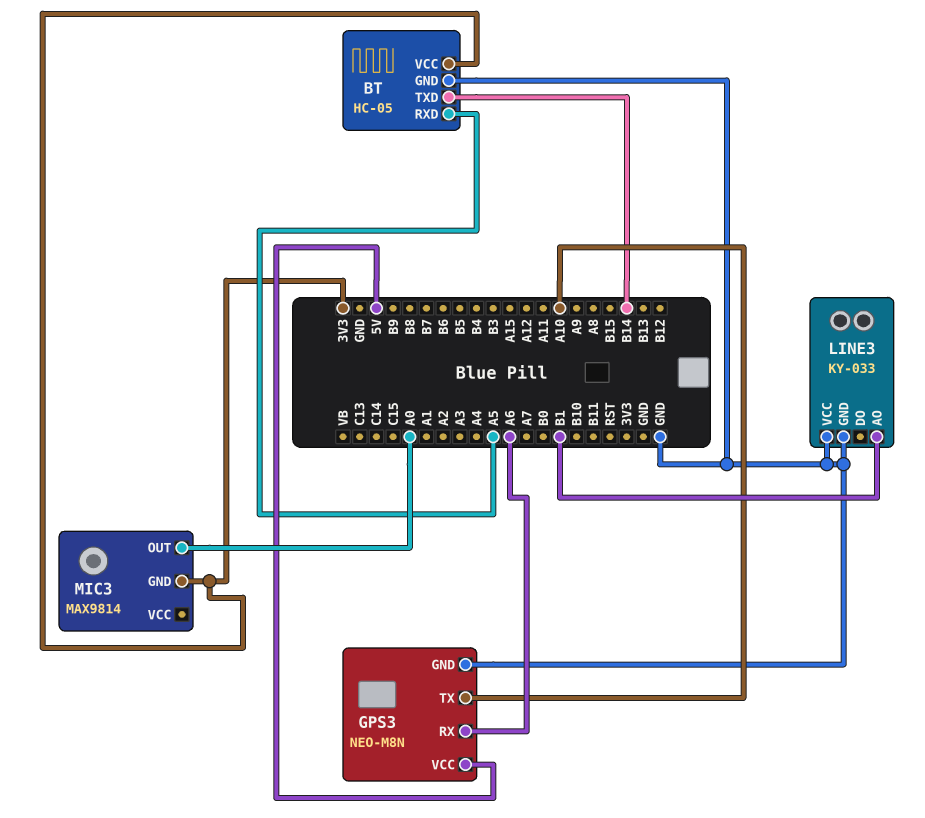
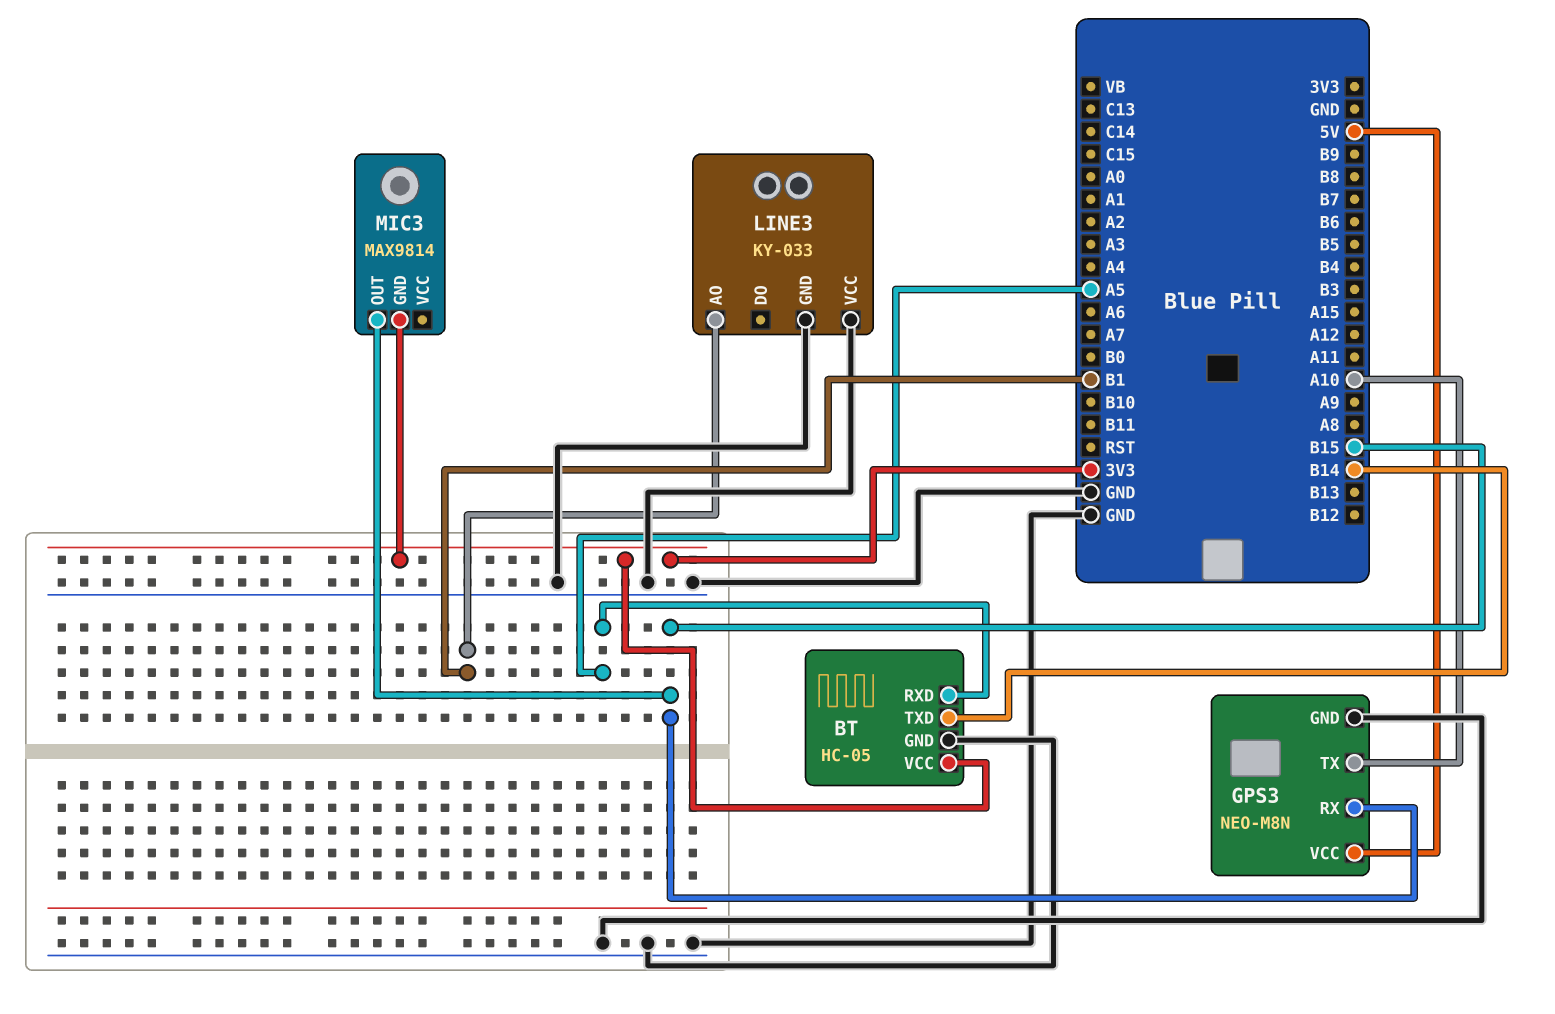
GPS3 pin RX: A6 -> B15
MIC3 pin OUT: A0 -> B15

